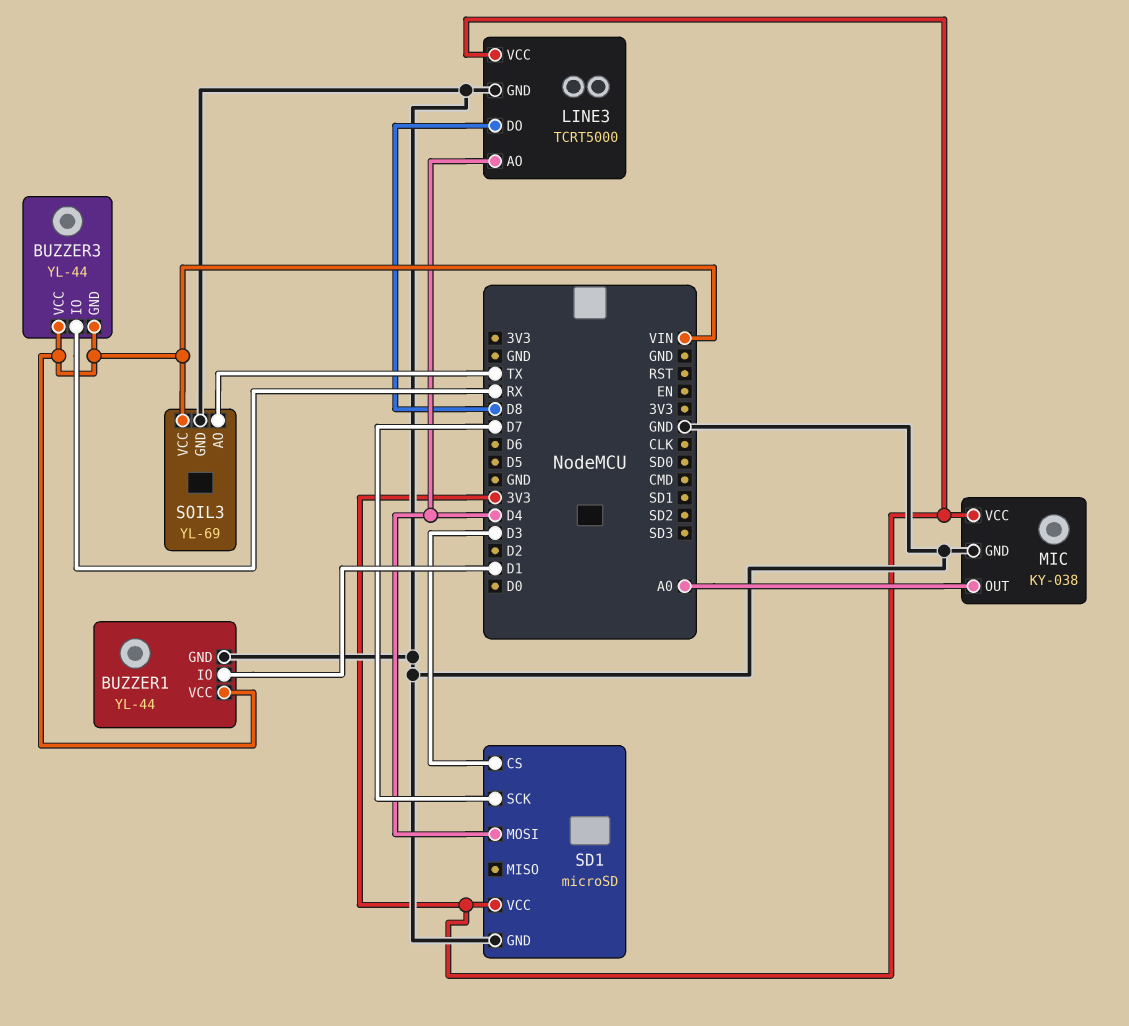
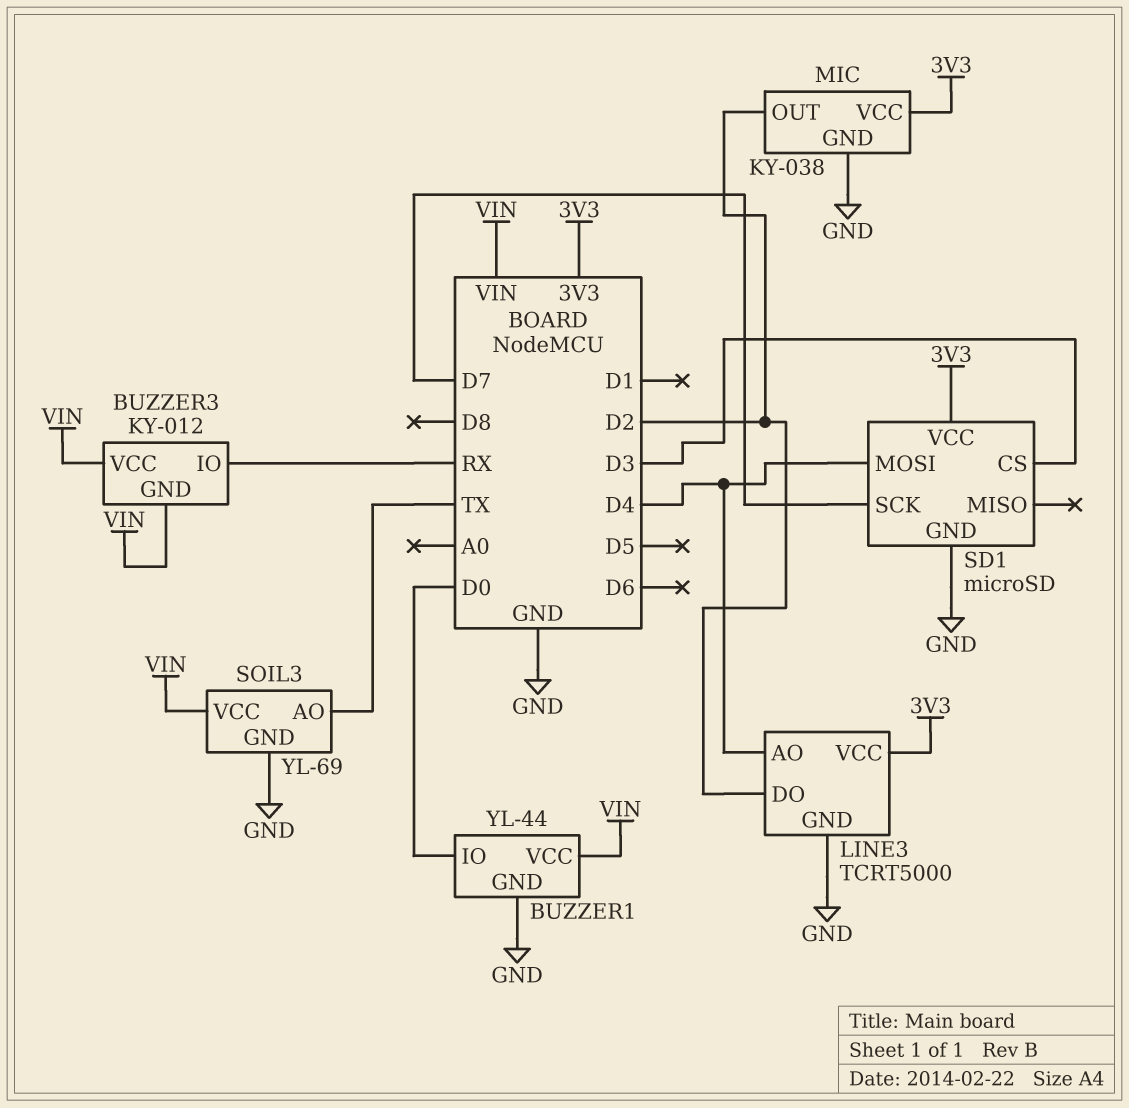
BUZZER1 pin IO: D1 -> D0
BUZZER3: YL-44 -> KY-012
LINE3 pin DO: D8 -> D2
MIC pin OUT: A0 -> D2

